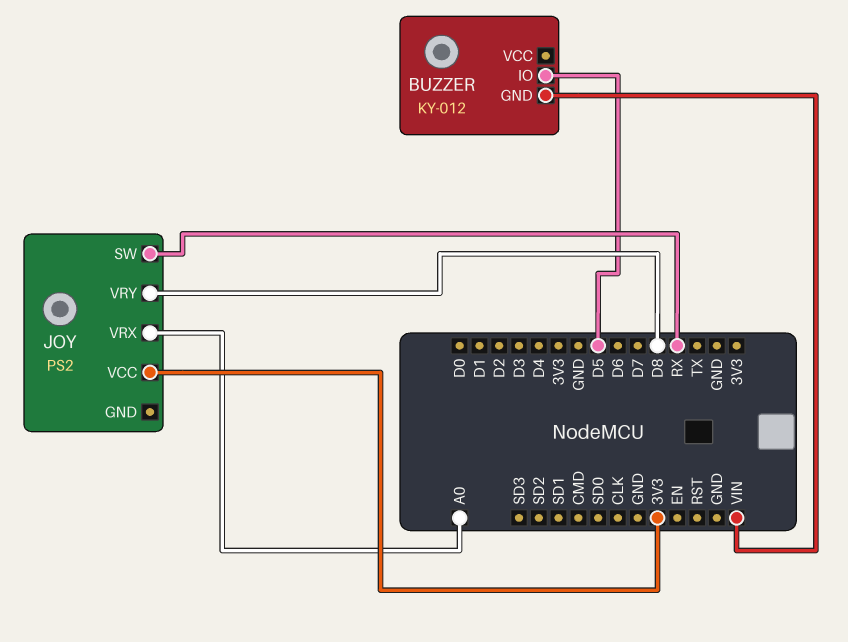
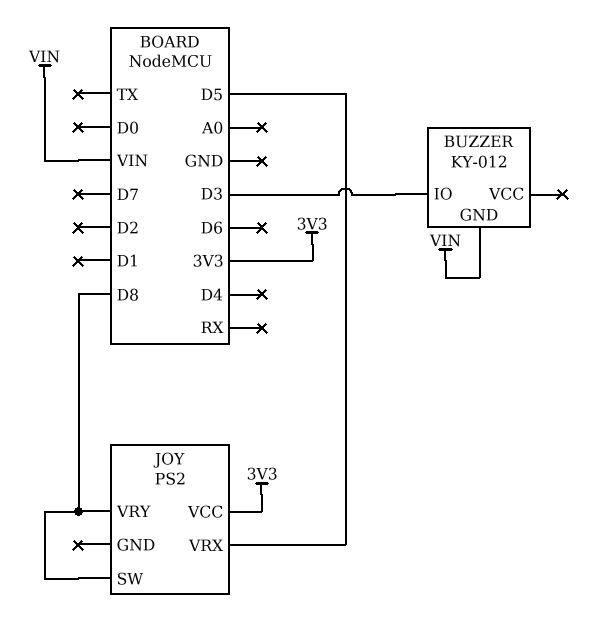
BUZZER pin IO: D5 -> D3
JOY pin SW: RX -> D8
JOY pin VRX: A0 -> D5

